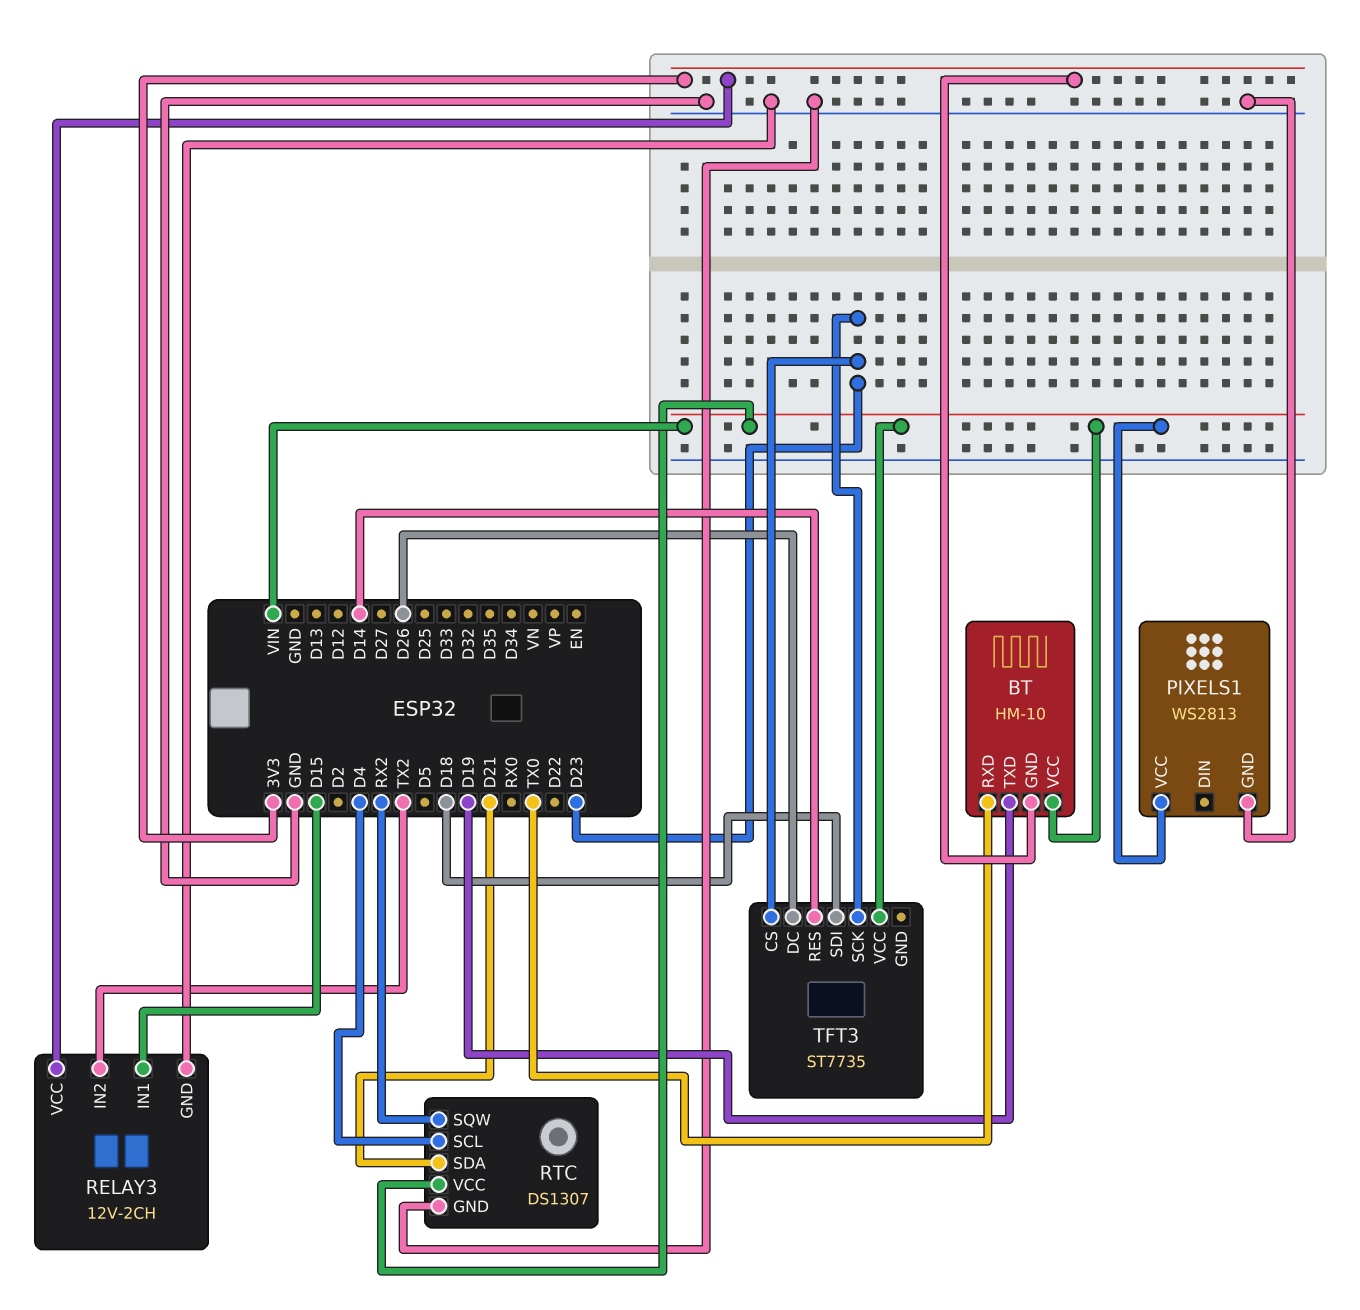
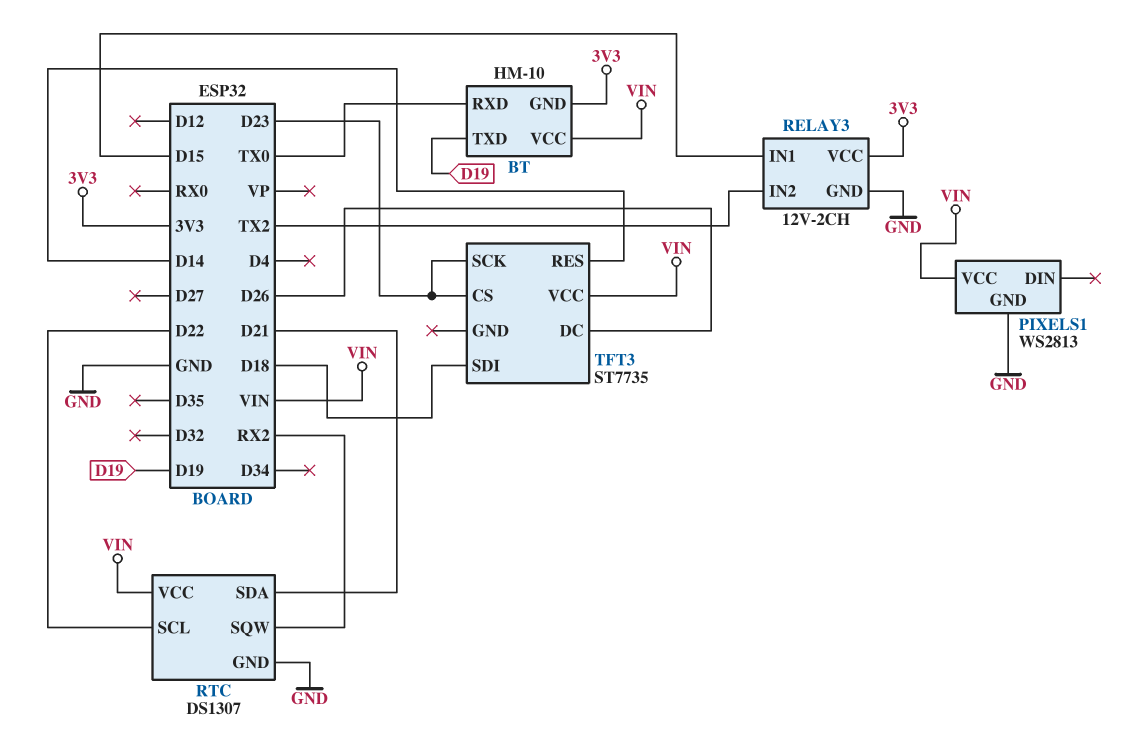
RTC pin SCL: D4 -> D22

